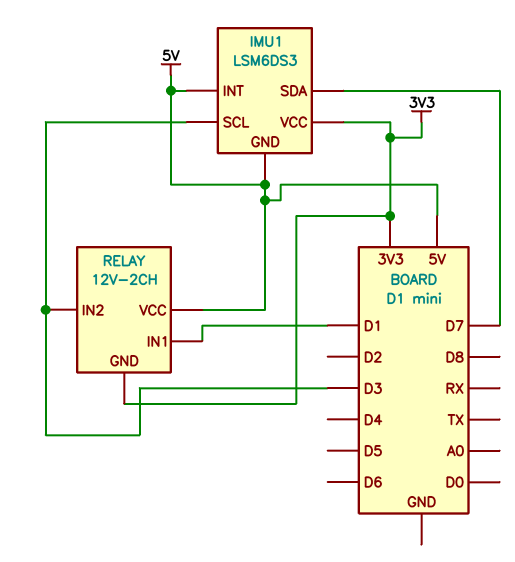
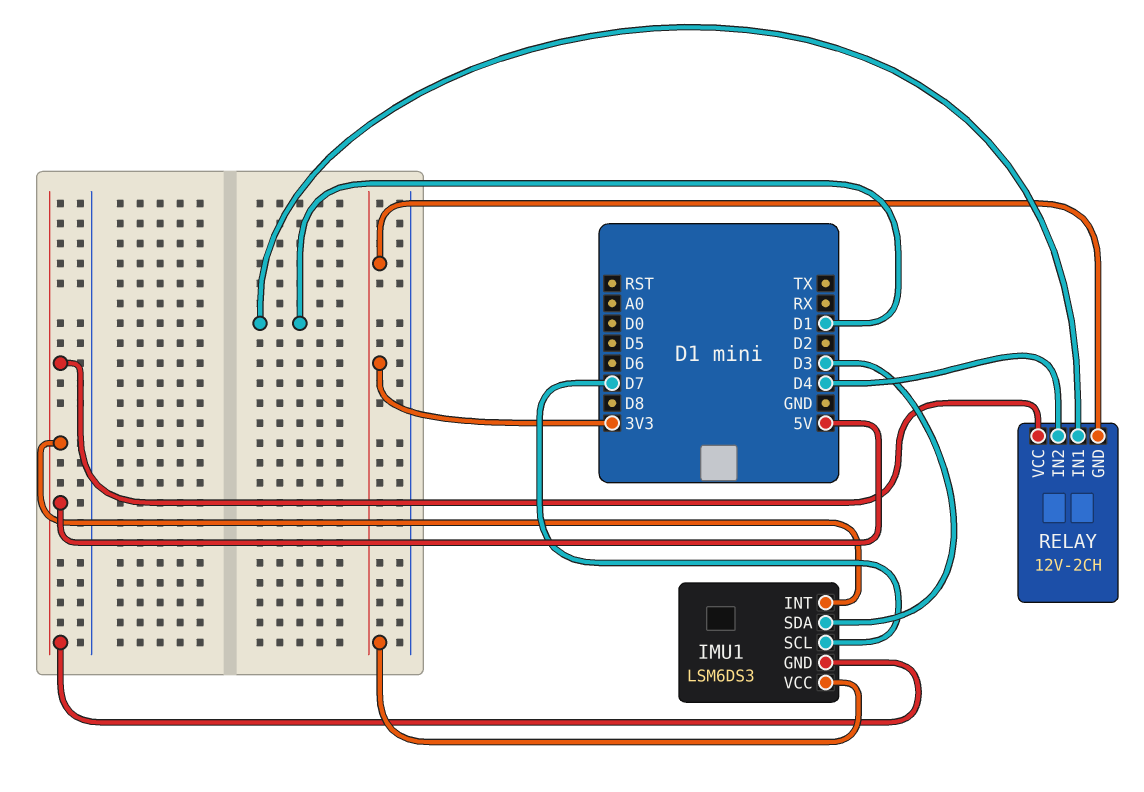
IMU1 pin SCL: D3 -> D7
IMU1 pin SDA: D7 -> D3
RELAY pin IN2: D3 -> D4

